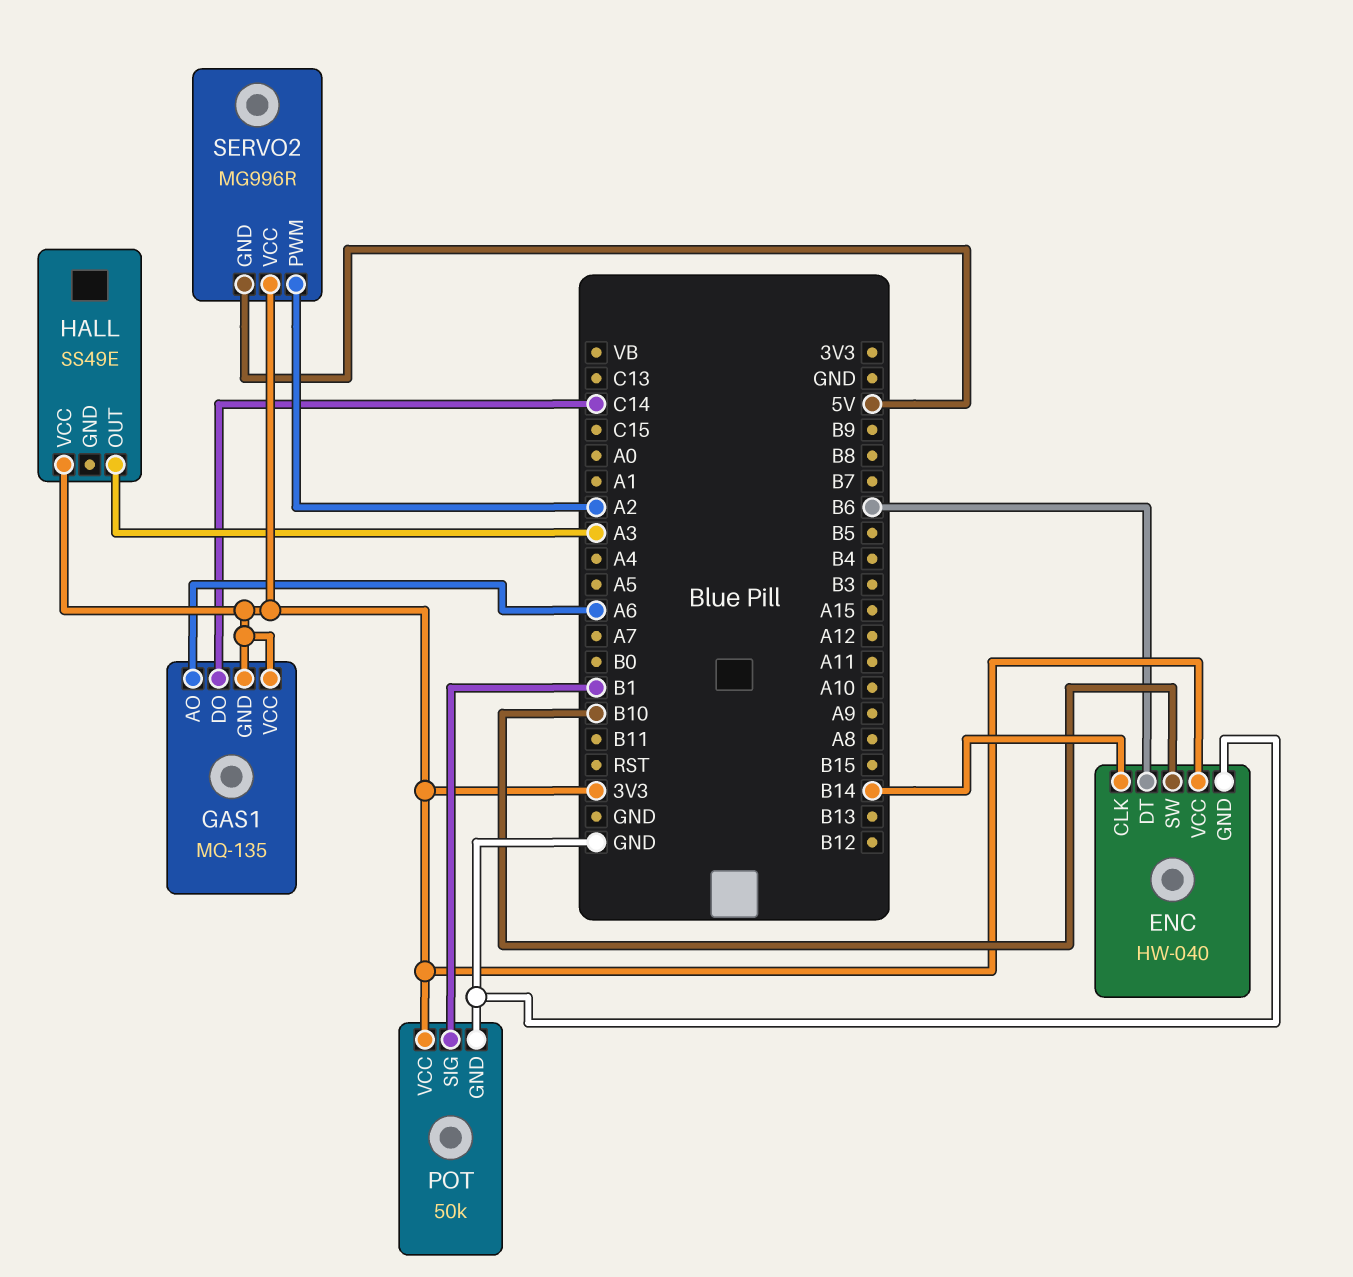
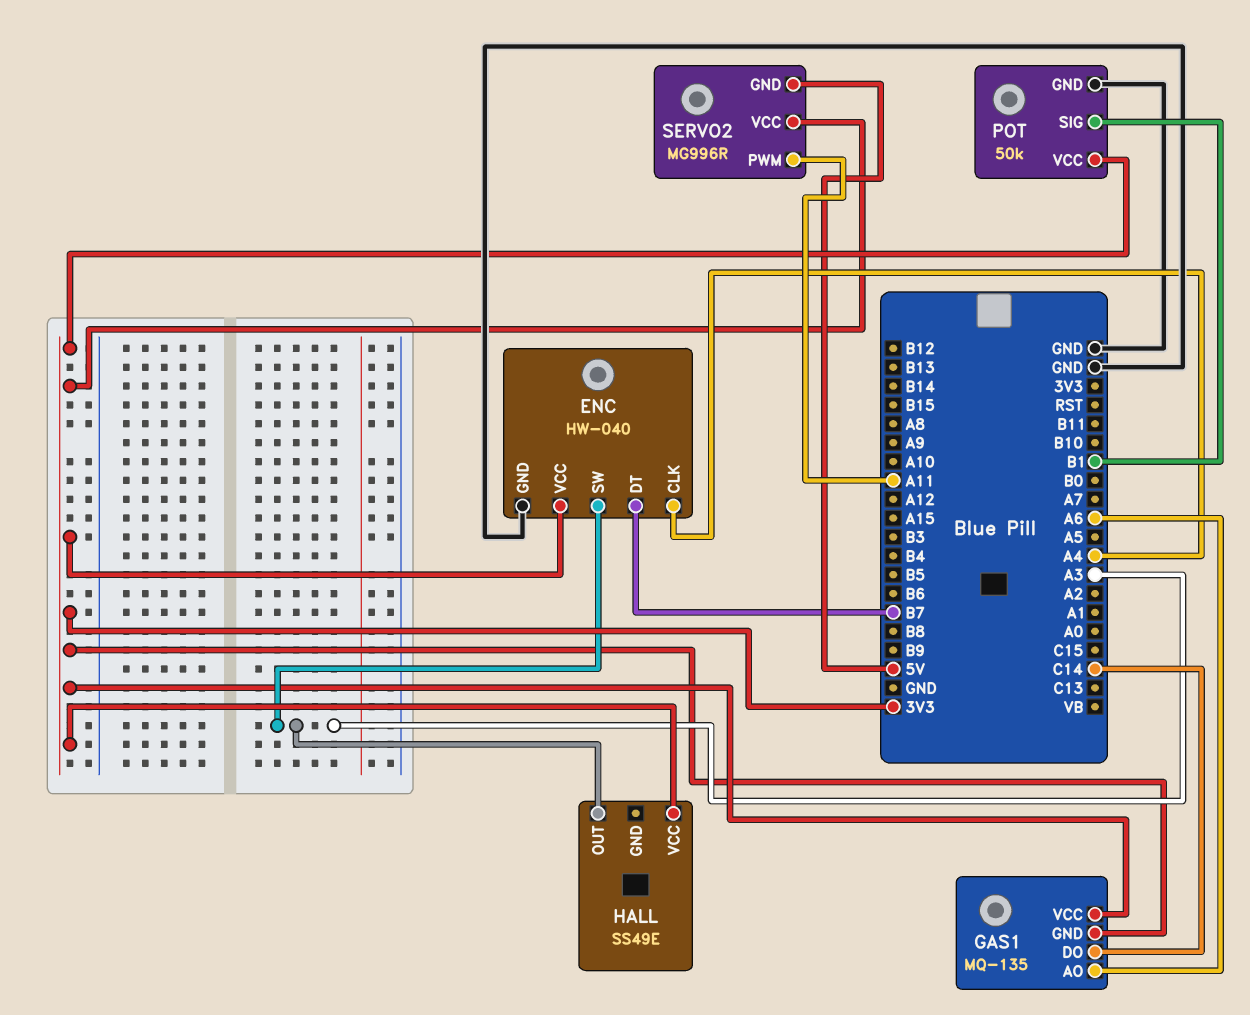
ENC pin CLK: B14 -> A4
ENC pin DT: B6 -> B7
ENC pin SW: B10 -> A3
SERVO2 pin PWM: A2 -> A11

